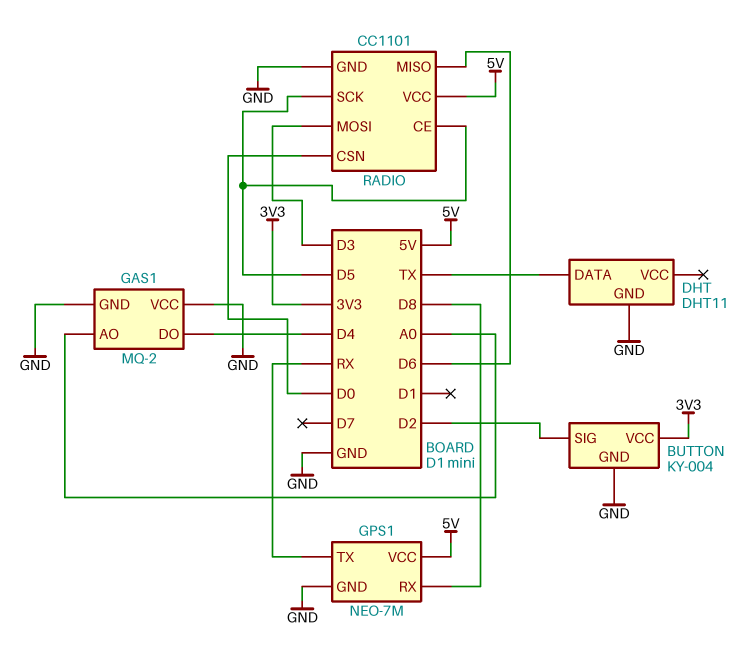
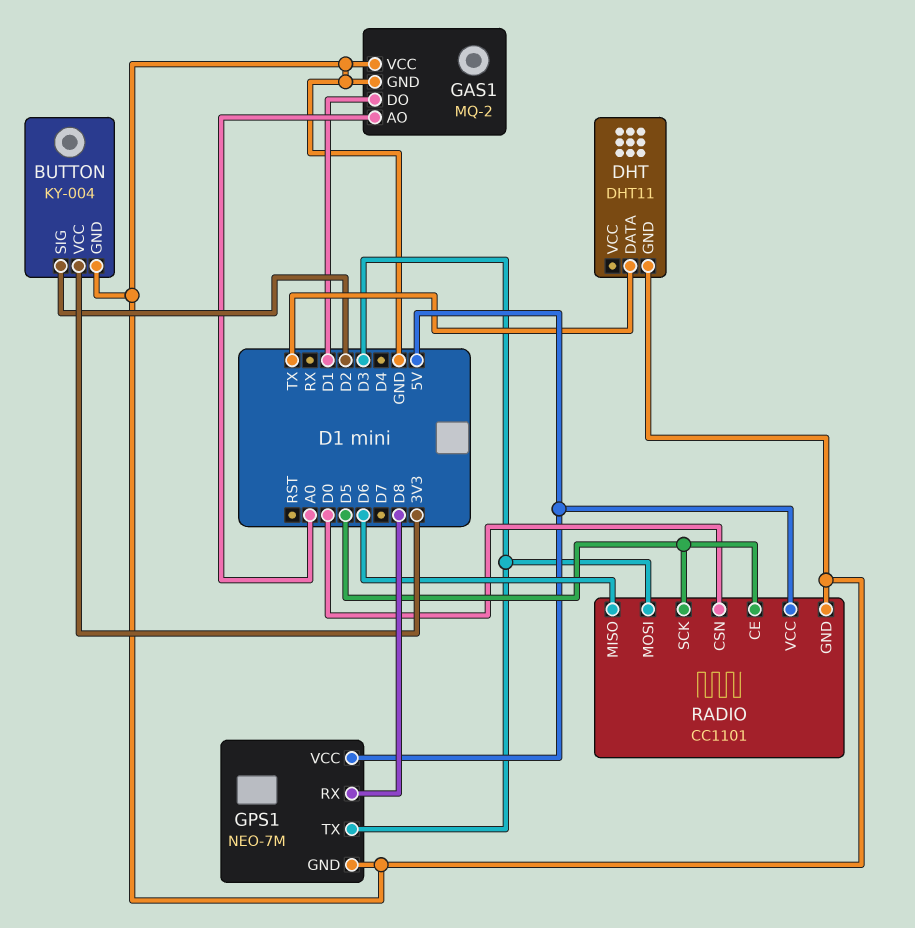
GAS1 pin DO: D4 -> D1
GPS1 pin TX: RX -> D3

